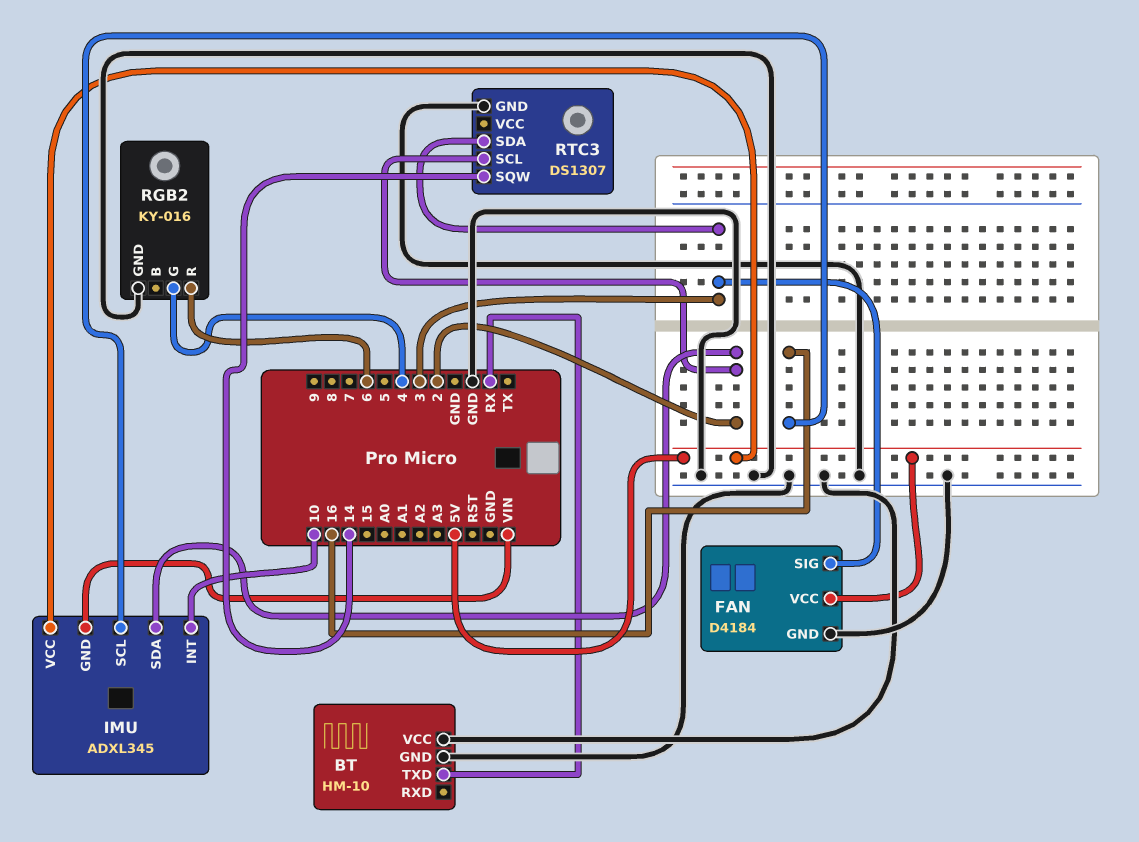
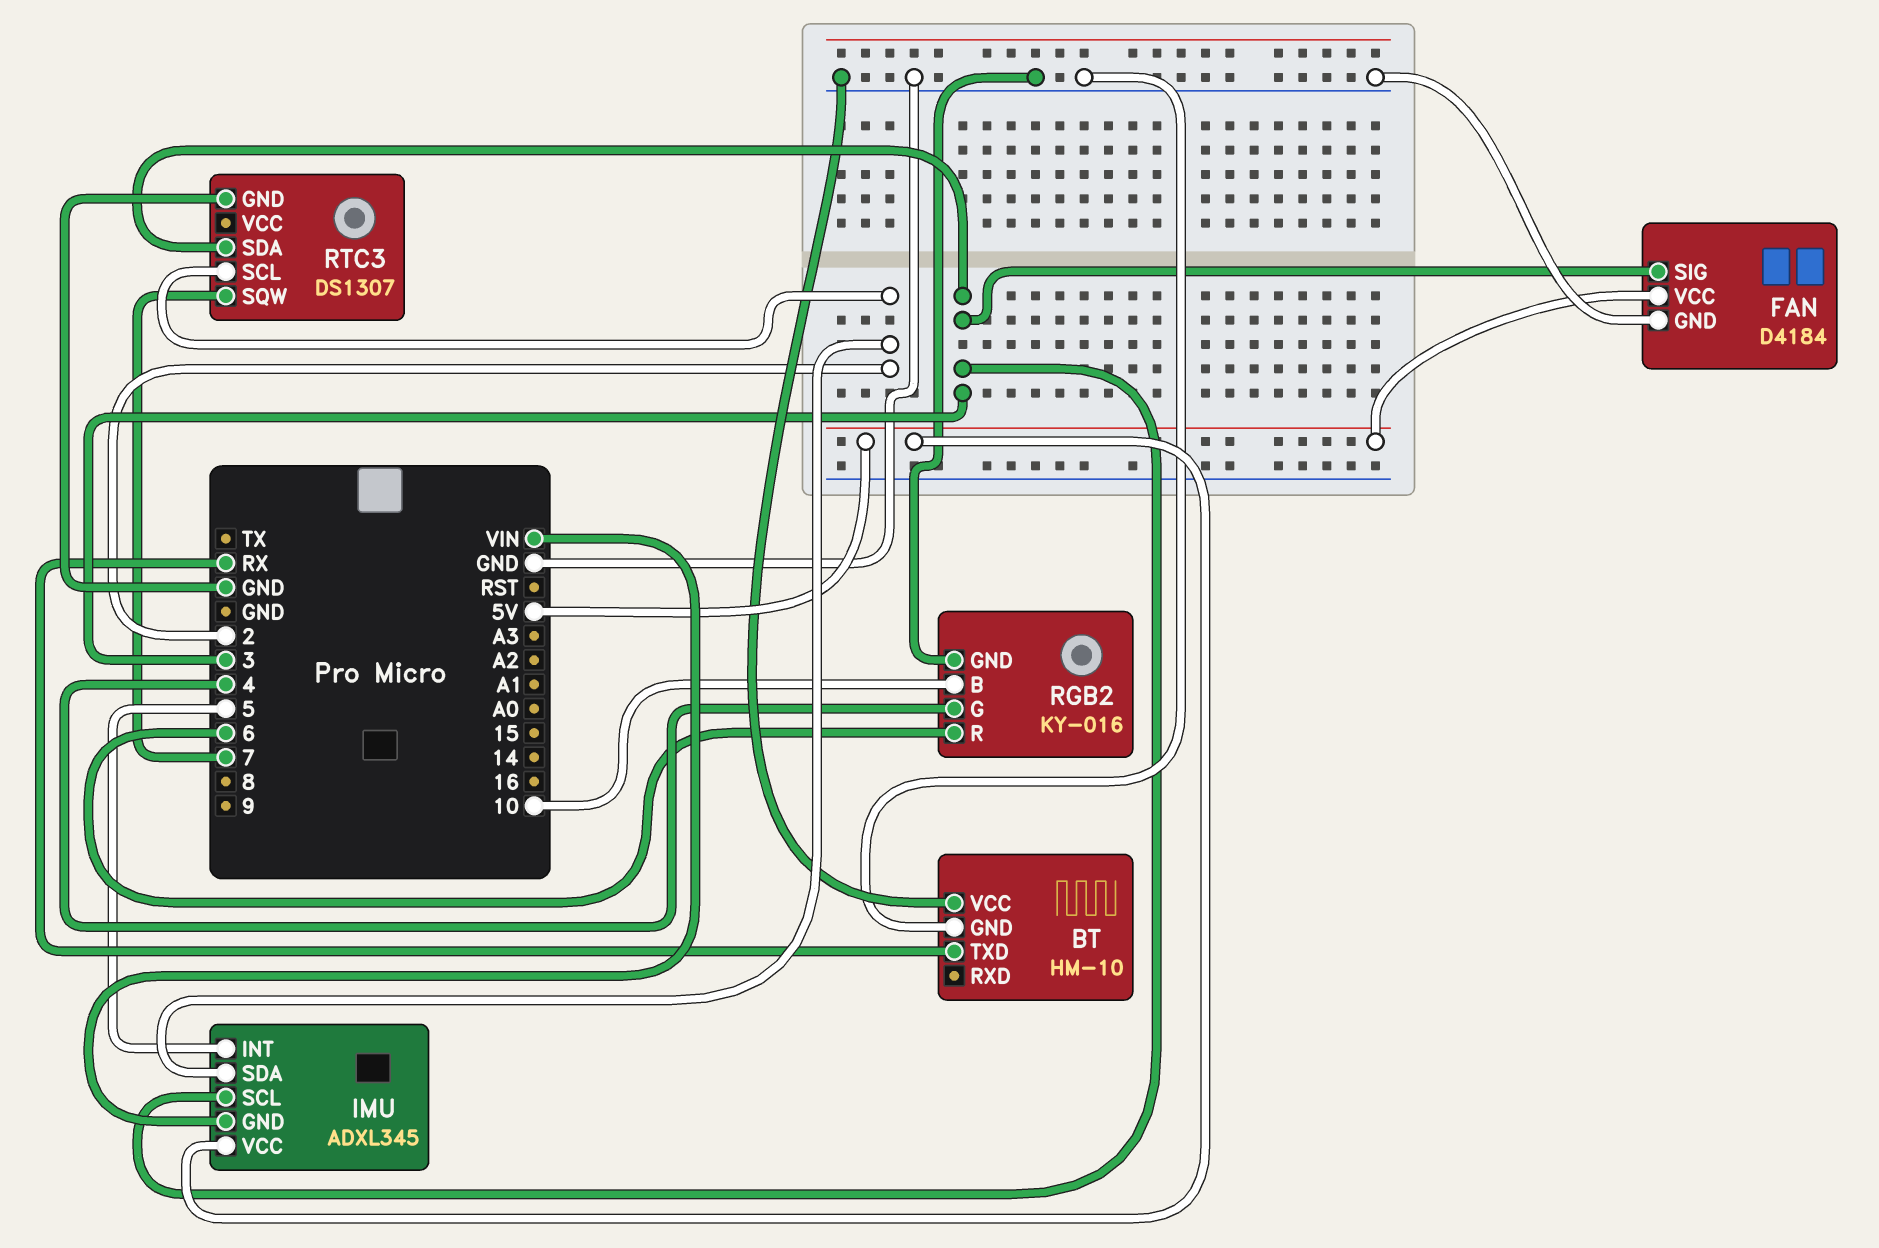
IMU pin INT: 10 -> 5
IMU pin SCL: 16 -> 3
RGB2 pin B: none -> 10
RTC3 pin SQW: 14 -> 7

